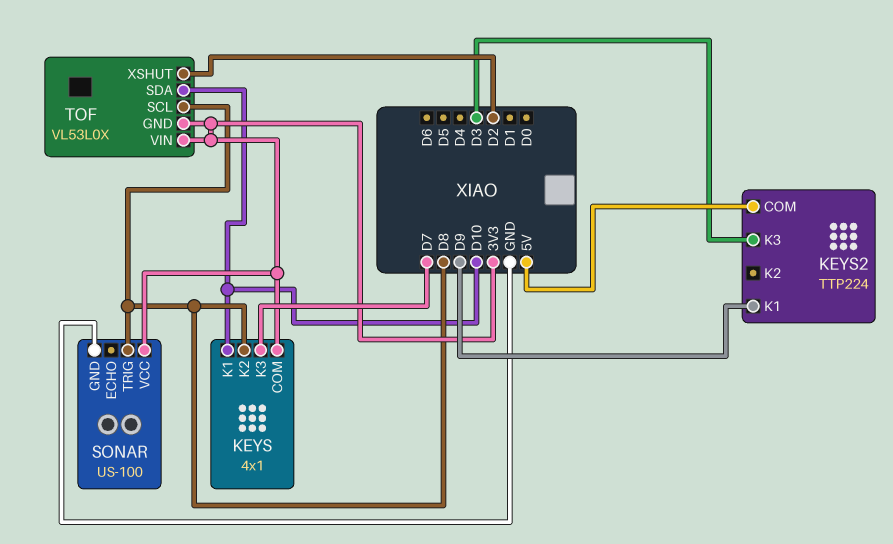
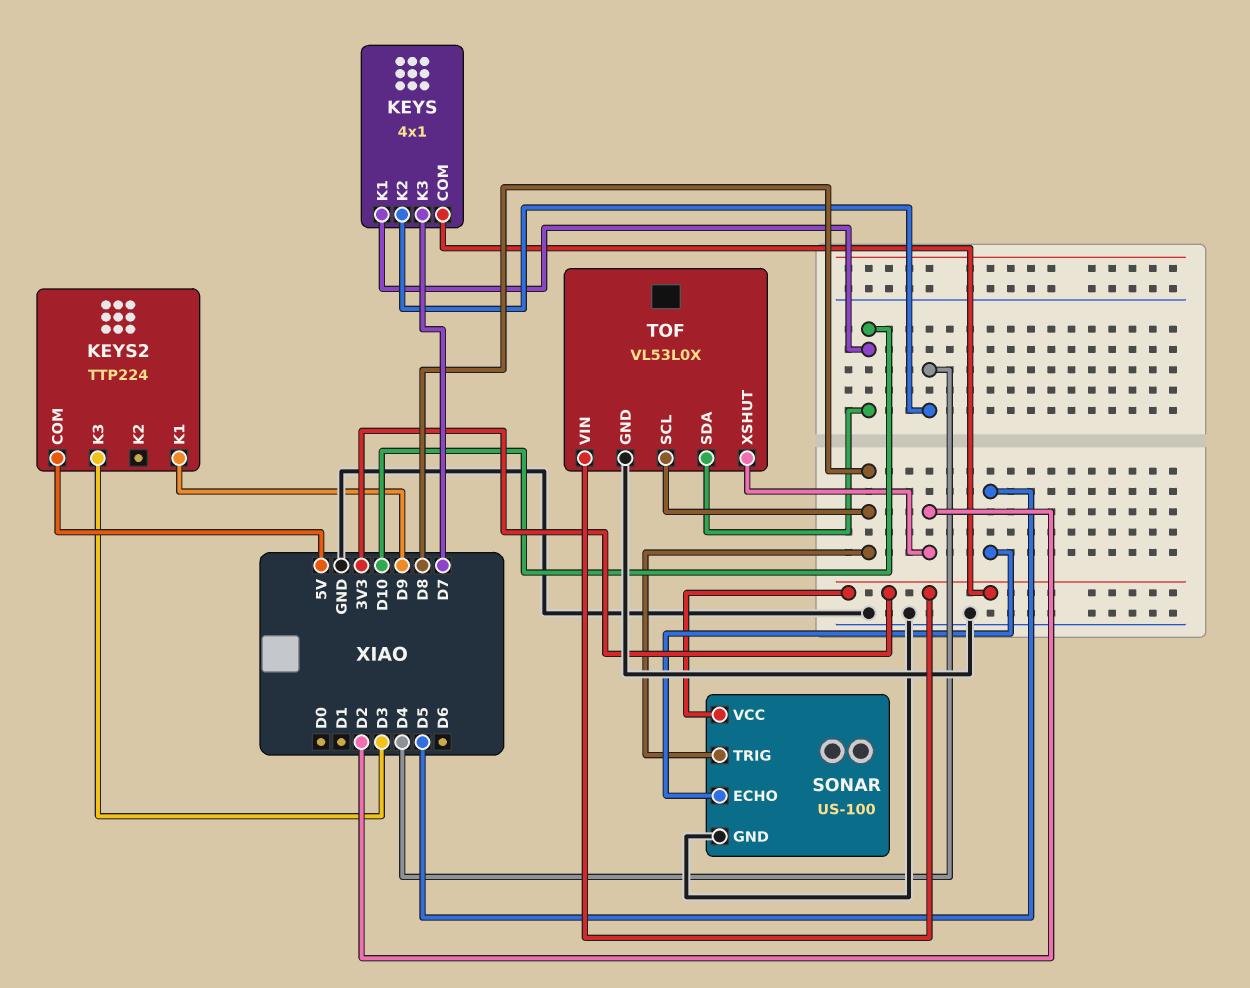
KEYS pin K2: D8 -> D4
SONAR pin ECHO: none -> D5
TOF pin GND: 3V3 -> GND

